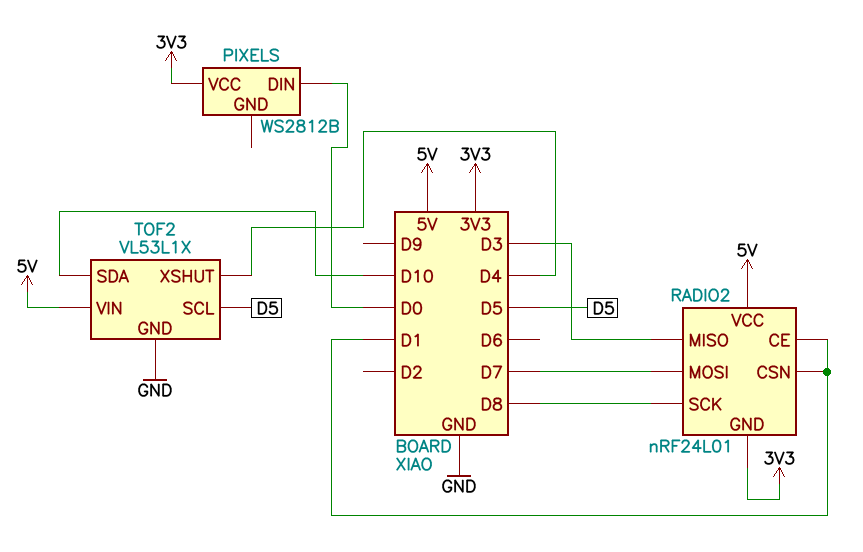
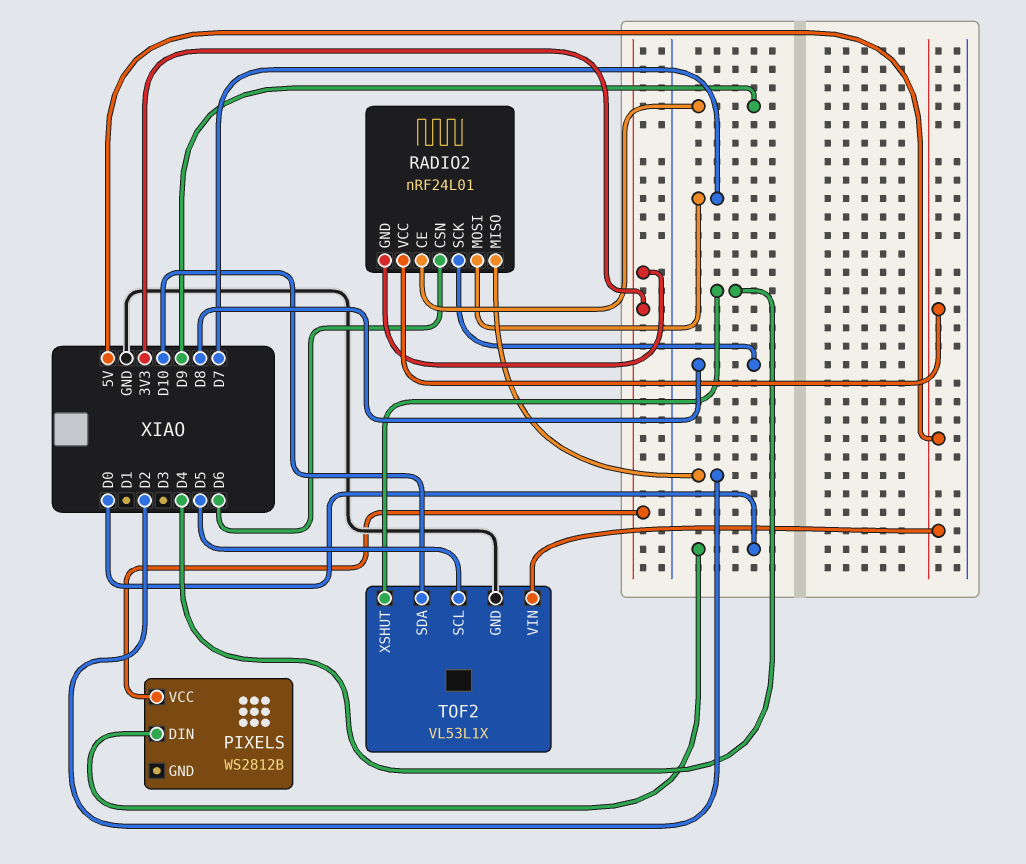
RADIO2 pin CE: D1 -> D9
RADIO2 pin CSN: D1 -> D6
RADIO2 pin MISO: D3 -> D2

